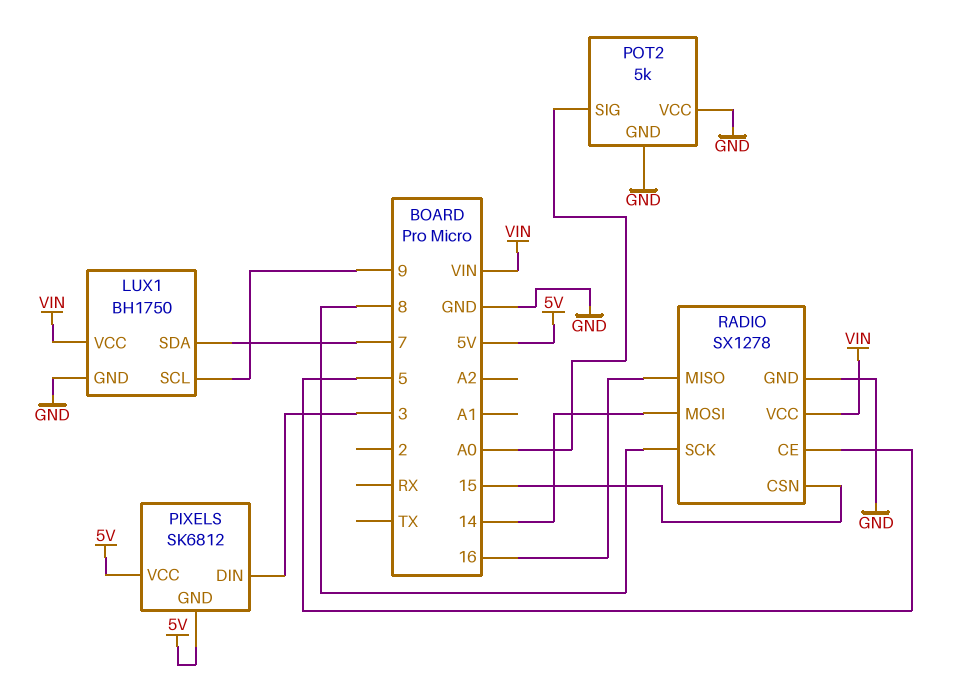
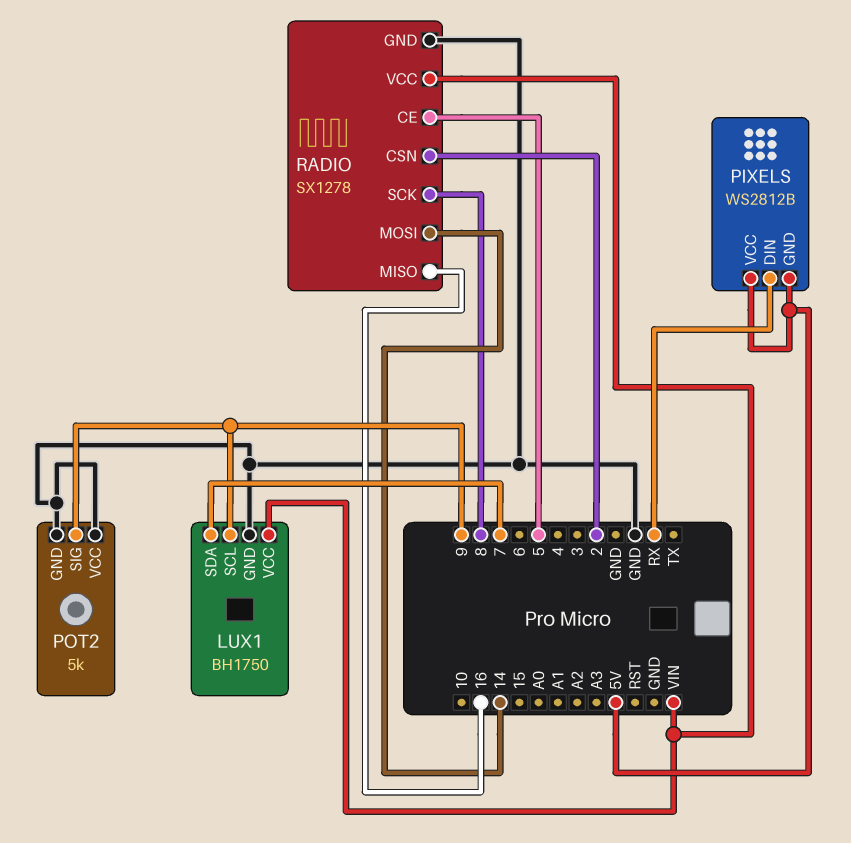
PIXELS: SK6812 -> WS2812B
PIXELS pin DIN: 3 -> RX
POT2 pin SIG: A0 -> 9
RADIO pin CSN: 15 -> 2

